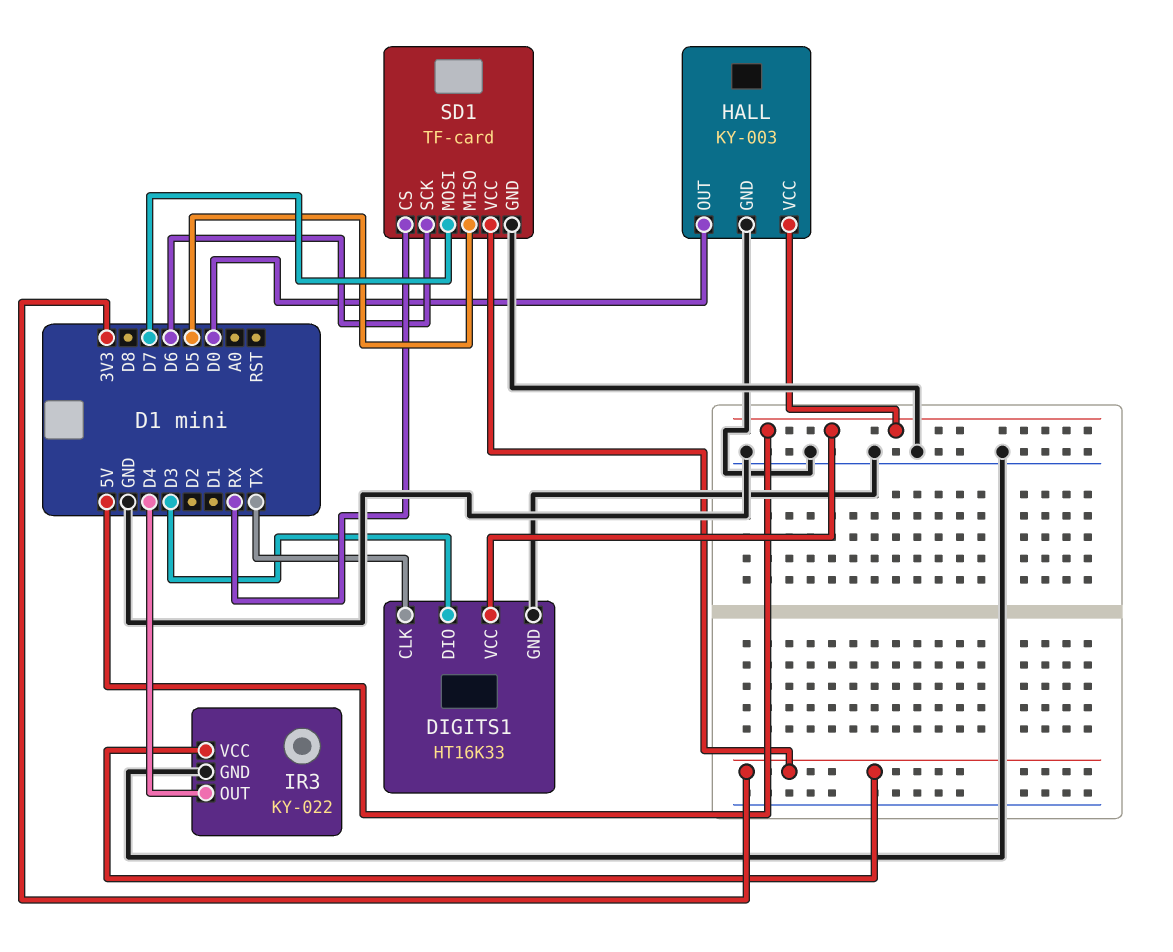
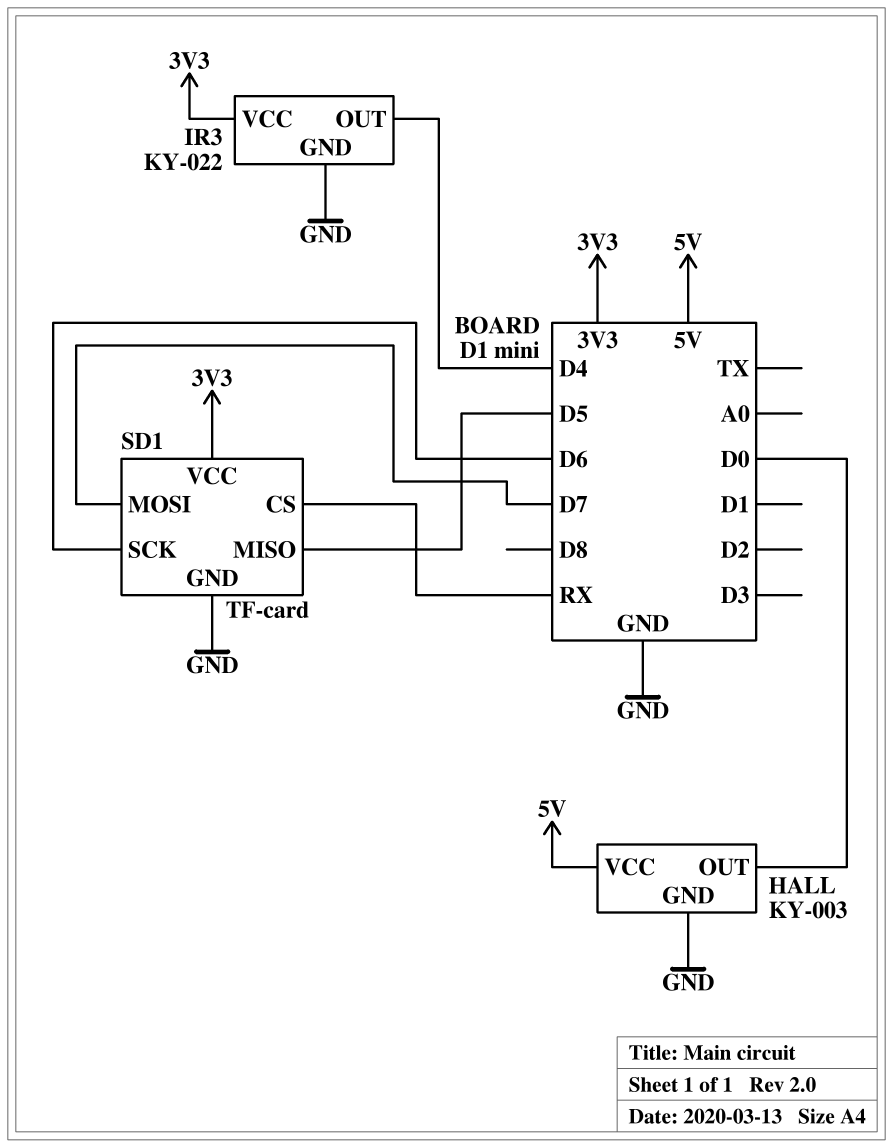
DIGITS1: HT16K33 -> none
DIGITS1 pin CLK: TX -> none
DIGITS1 pin DIO: D3 -> none
DIGITS1 pin GND: GND -> none
DIGITS1 pin VCC: 5V -> none

